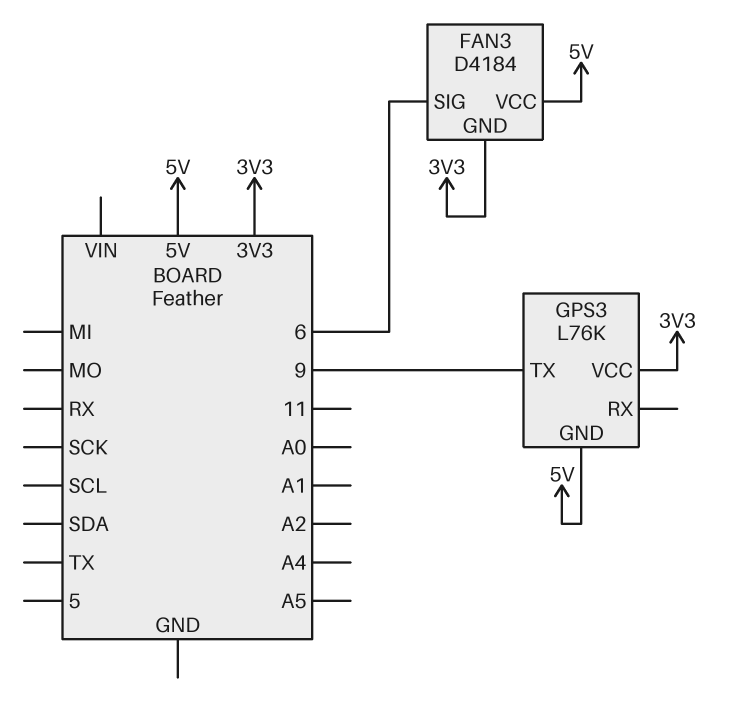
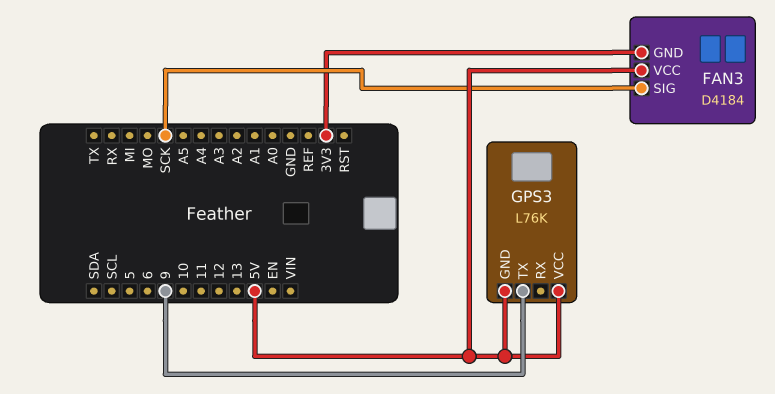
FAN3 pin SIG: 6 -> SCK
GPS3 pin VCC: 3V3 -> 5V

